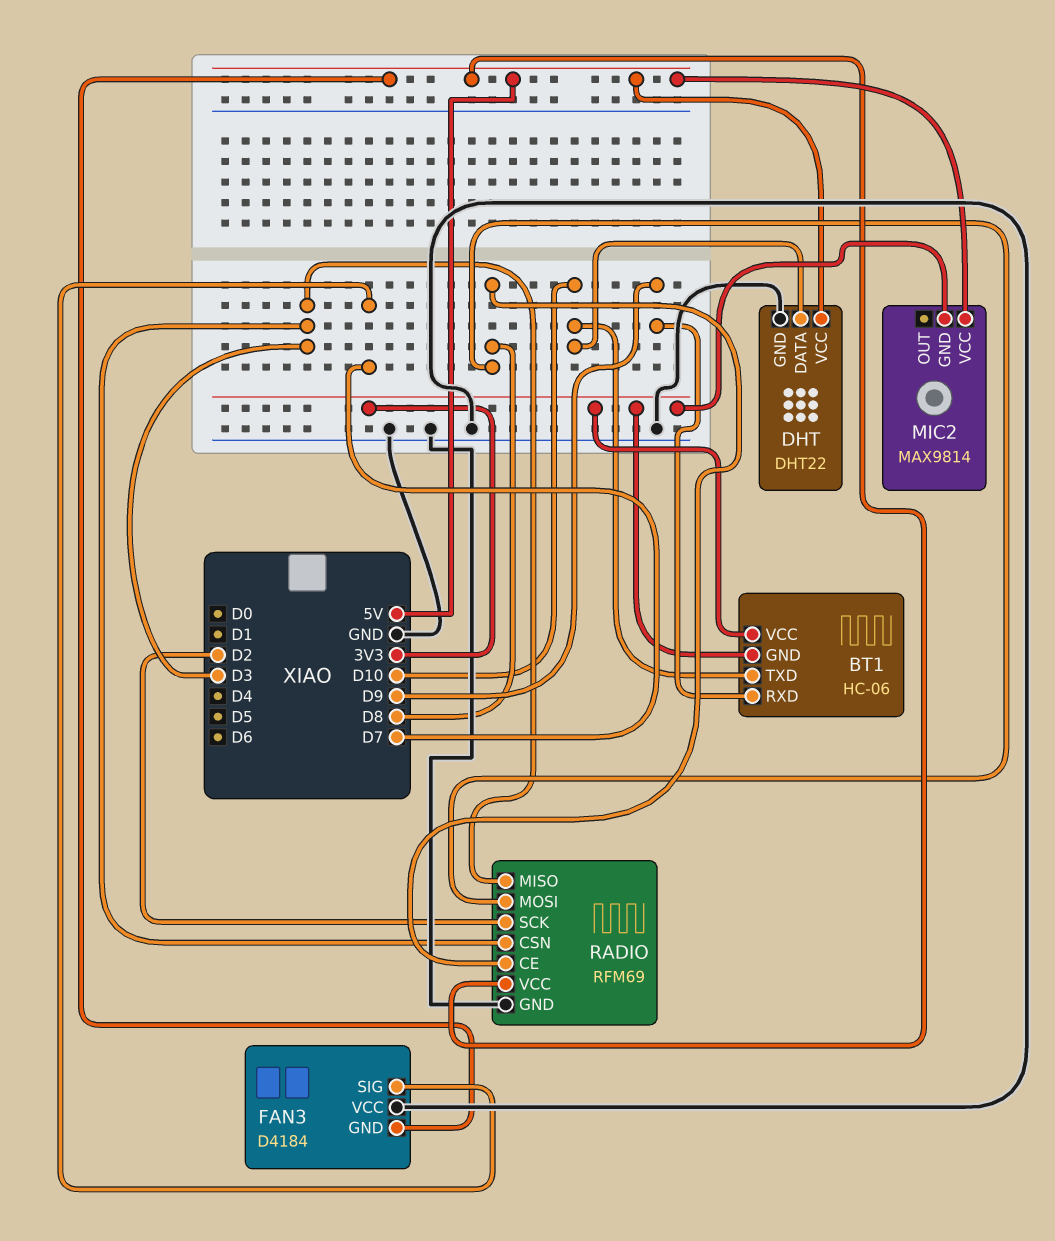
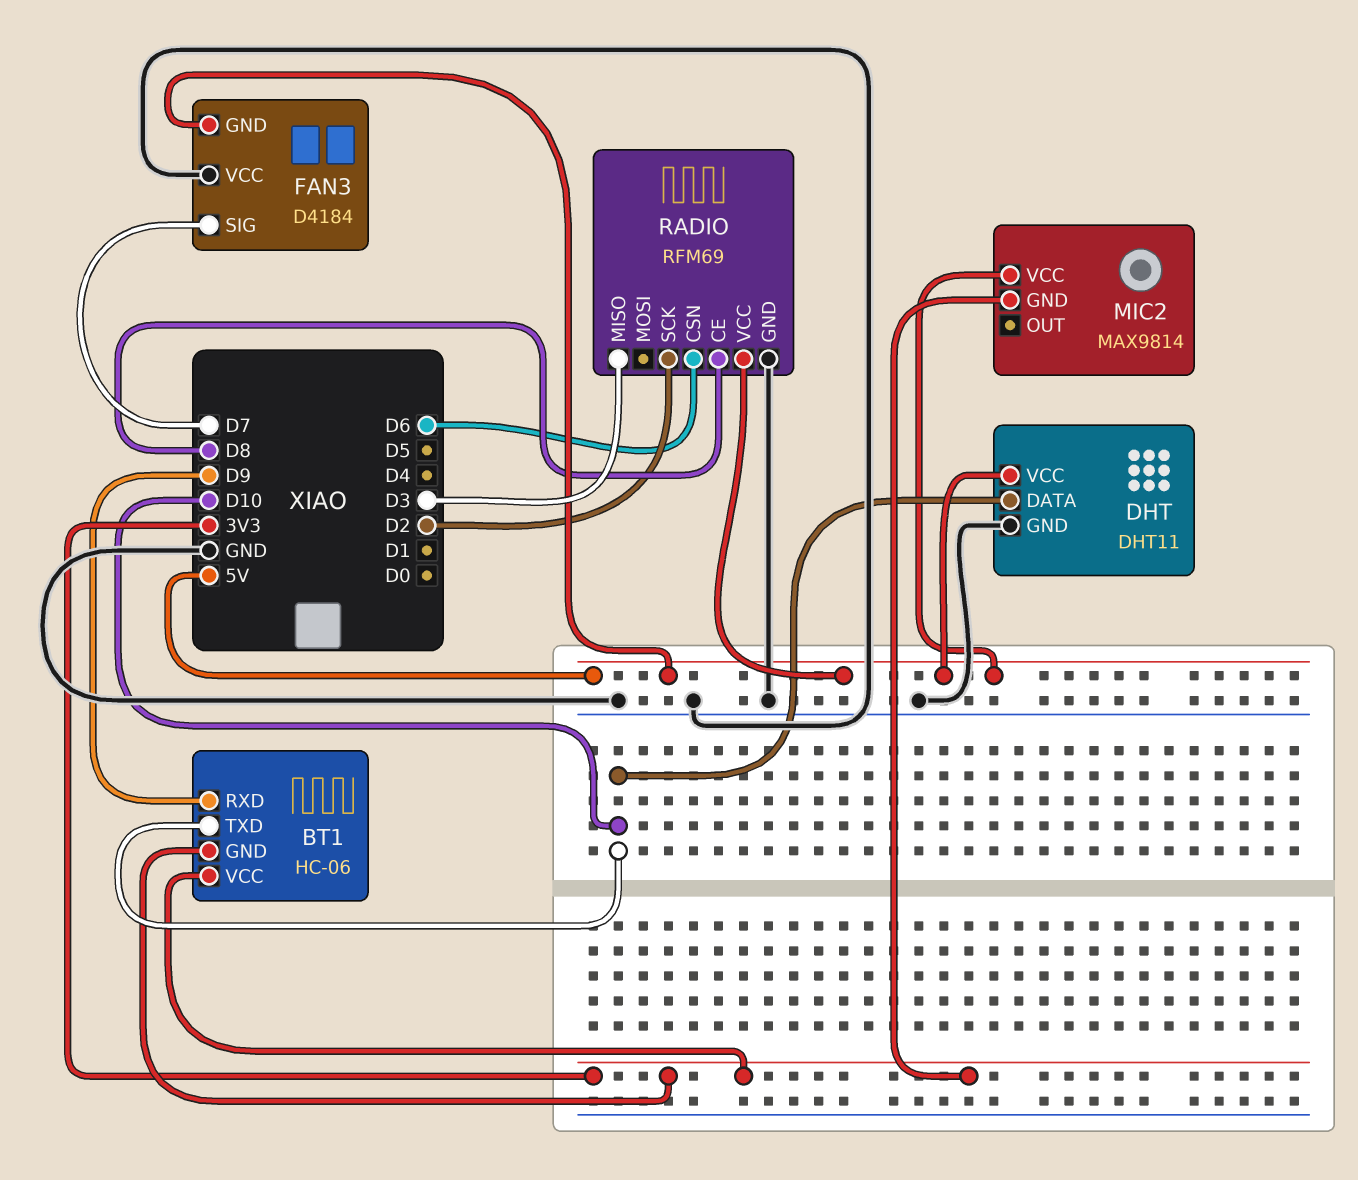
DHT: DHT22 -> DHT11
RADIO pin CSN: D3 -> D6
RADIO pin MOSI: D8 -> none

